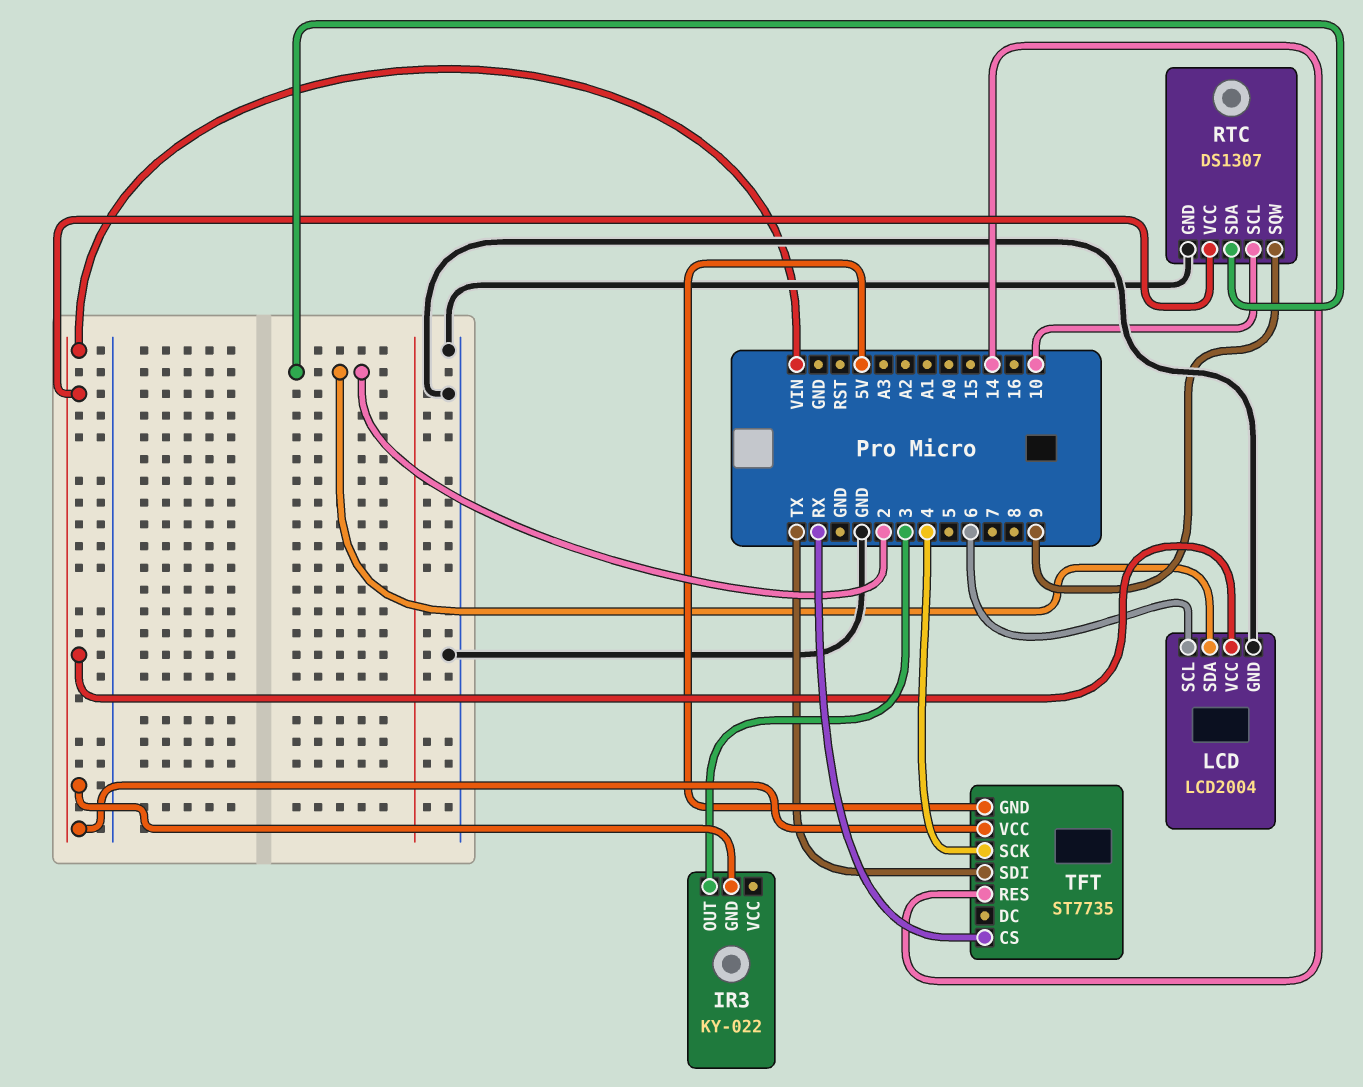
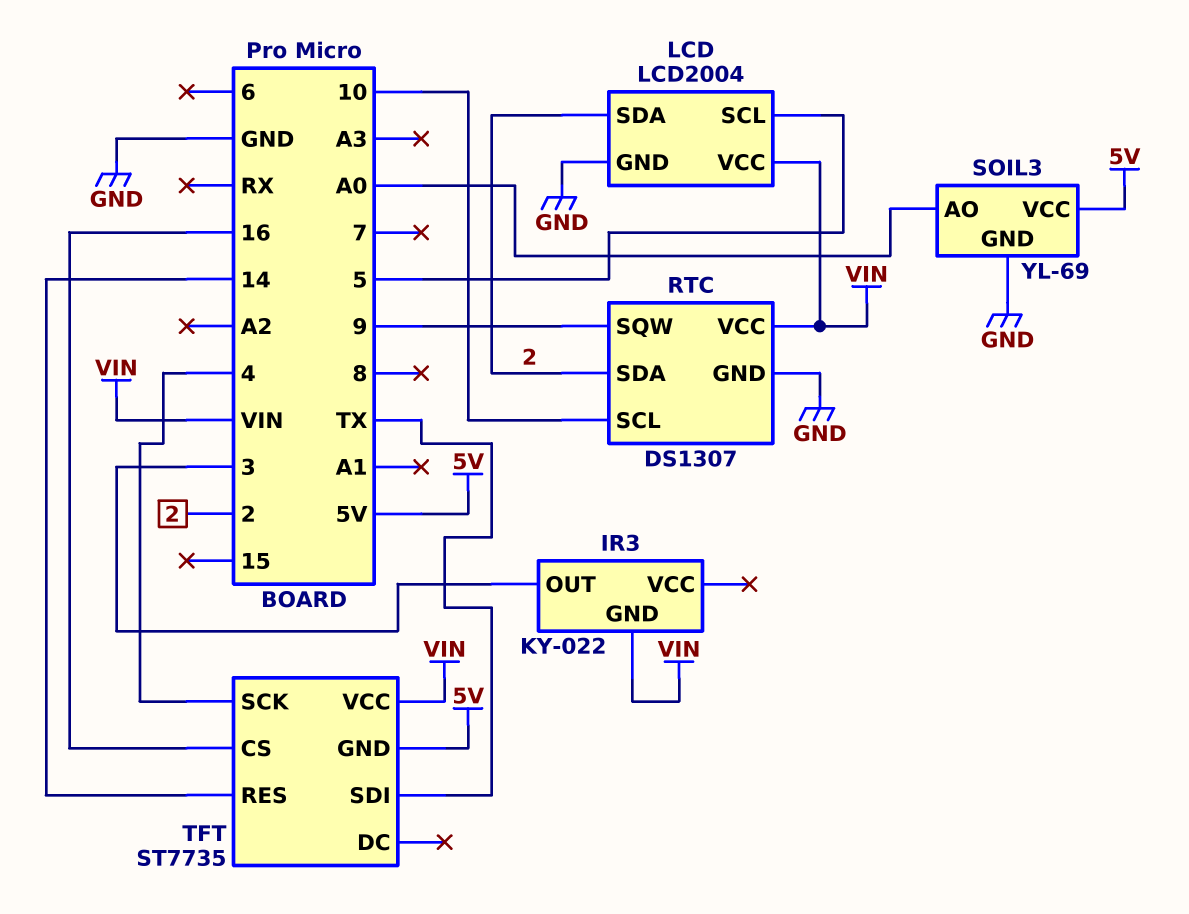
LCD pin SCL: 6 -> 5
SOIL3: none -> YL-69
SOIL3 pin AO: none -> A0
SOIL3 pin GND: none -> GND
SOIL3 pin VCC: none -> 5V
TFT pin CS: RX -> 16

